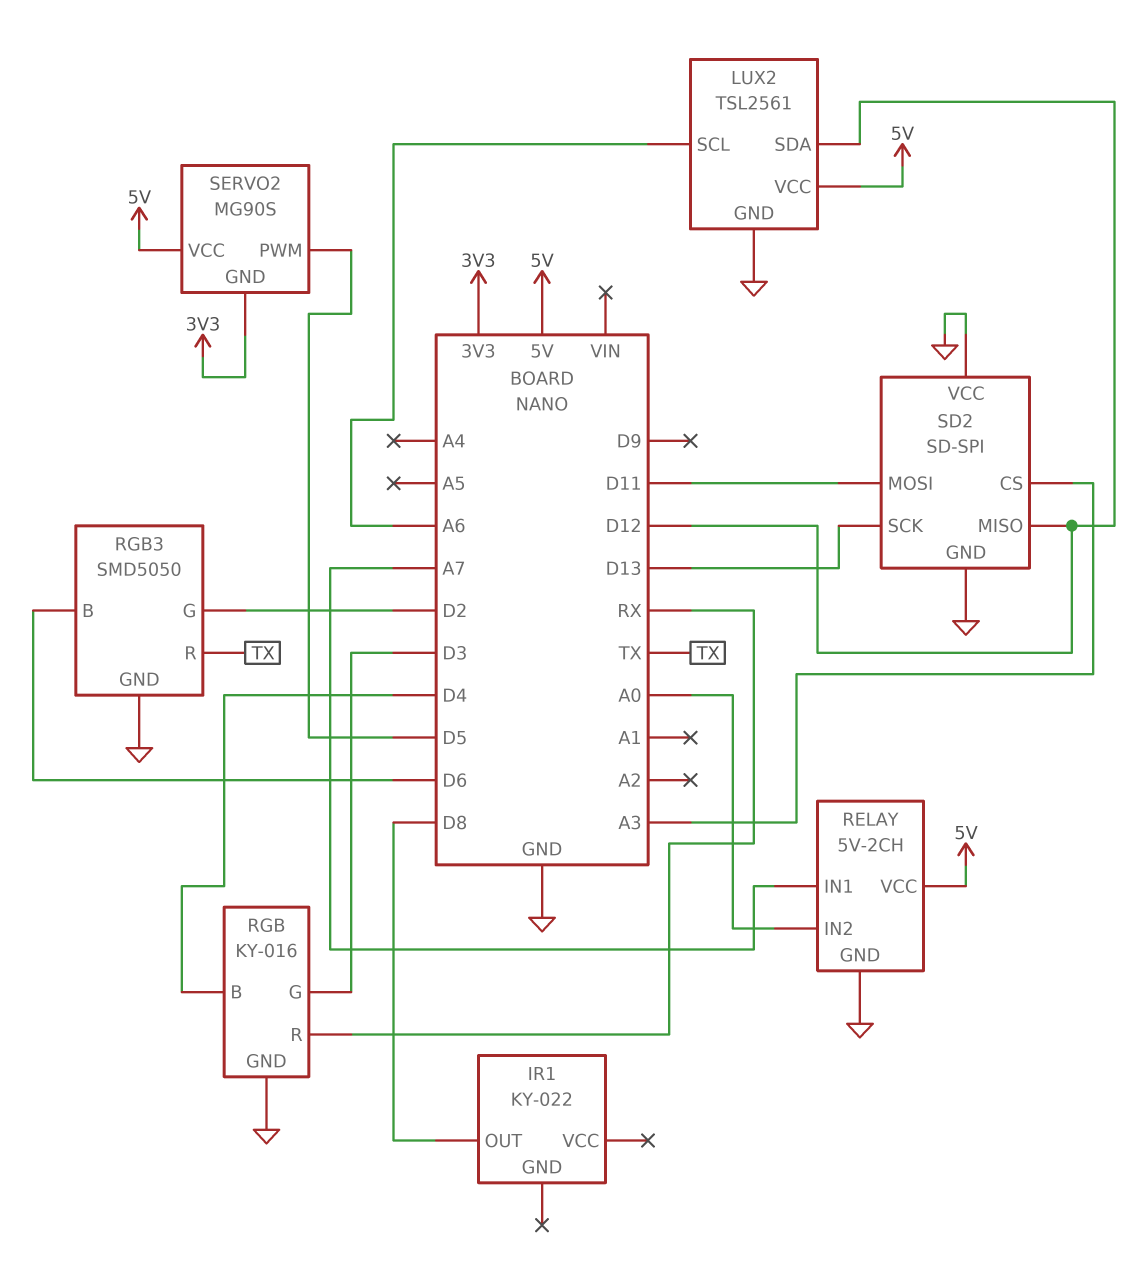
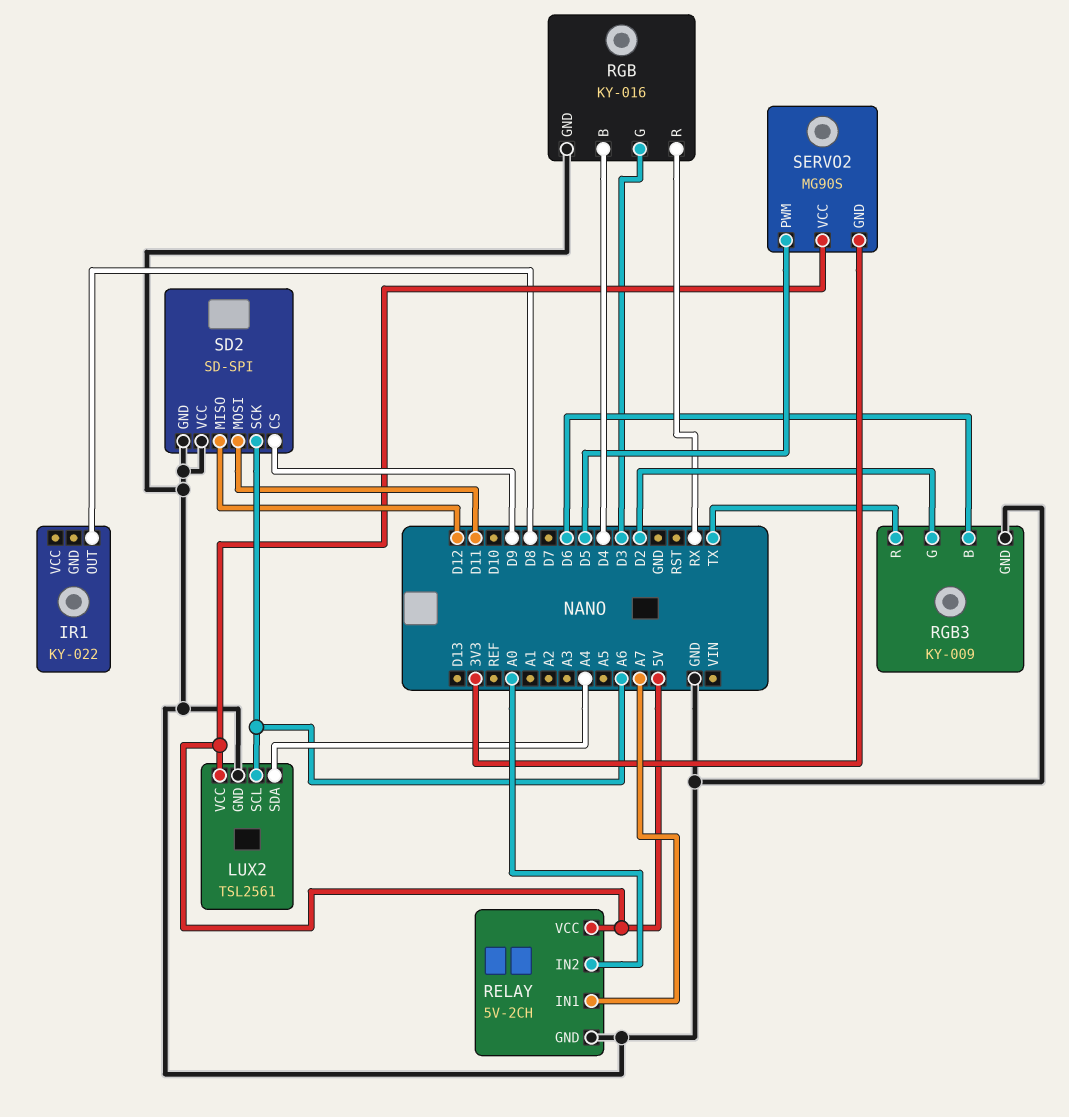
LUX2 pin SDA: D12 -> A4
RGB3: SMD5050 -> KY-009
SD2 pin CS: A3 -> D9
SD2 pin SCK: D13 -> A6

